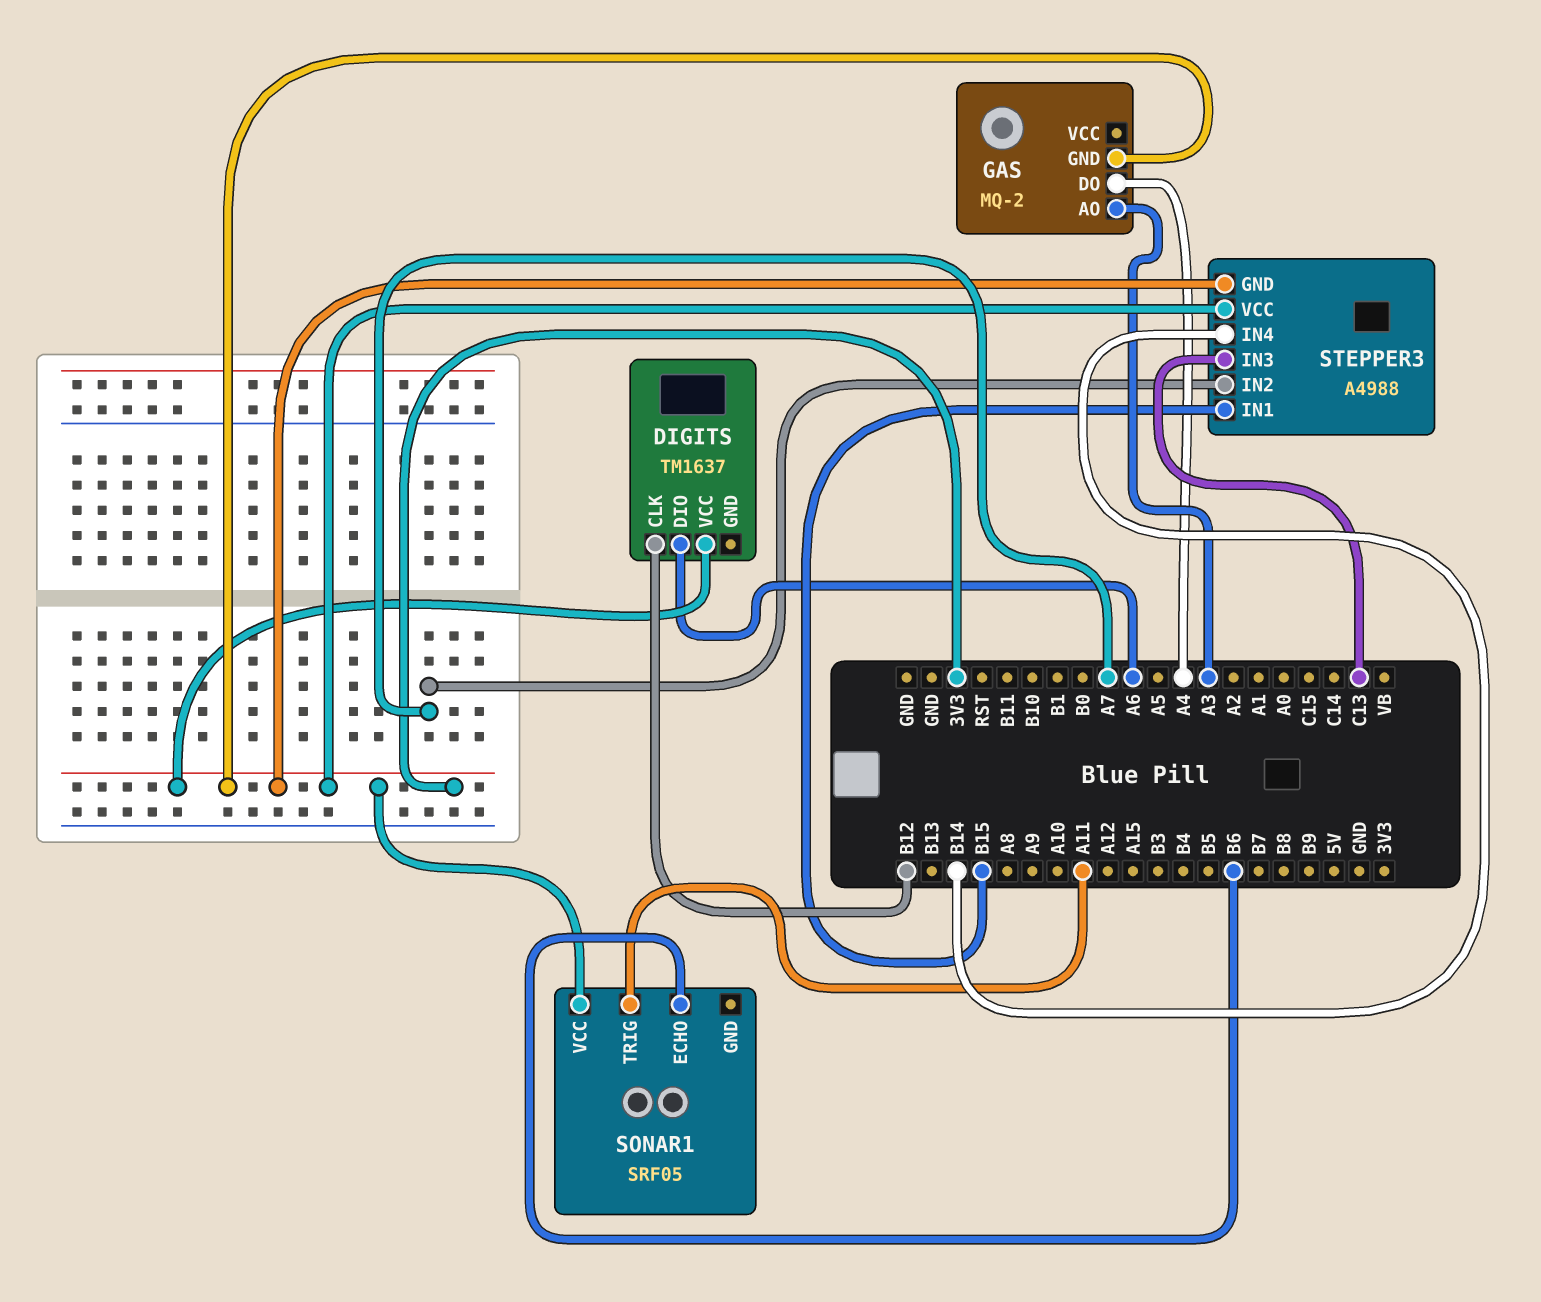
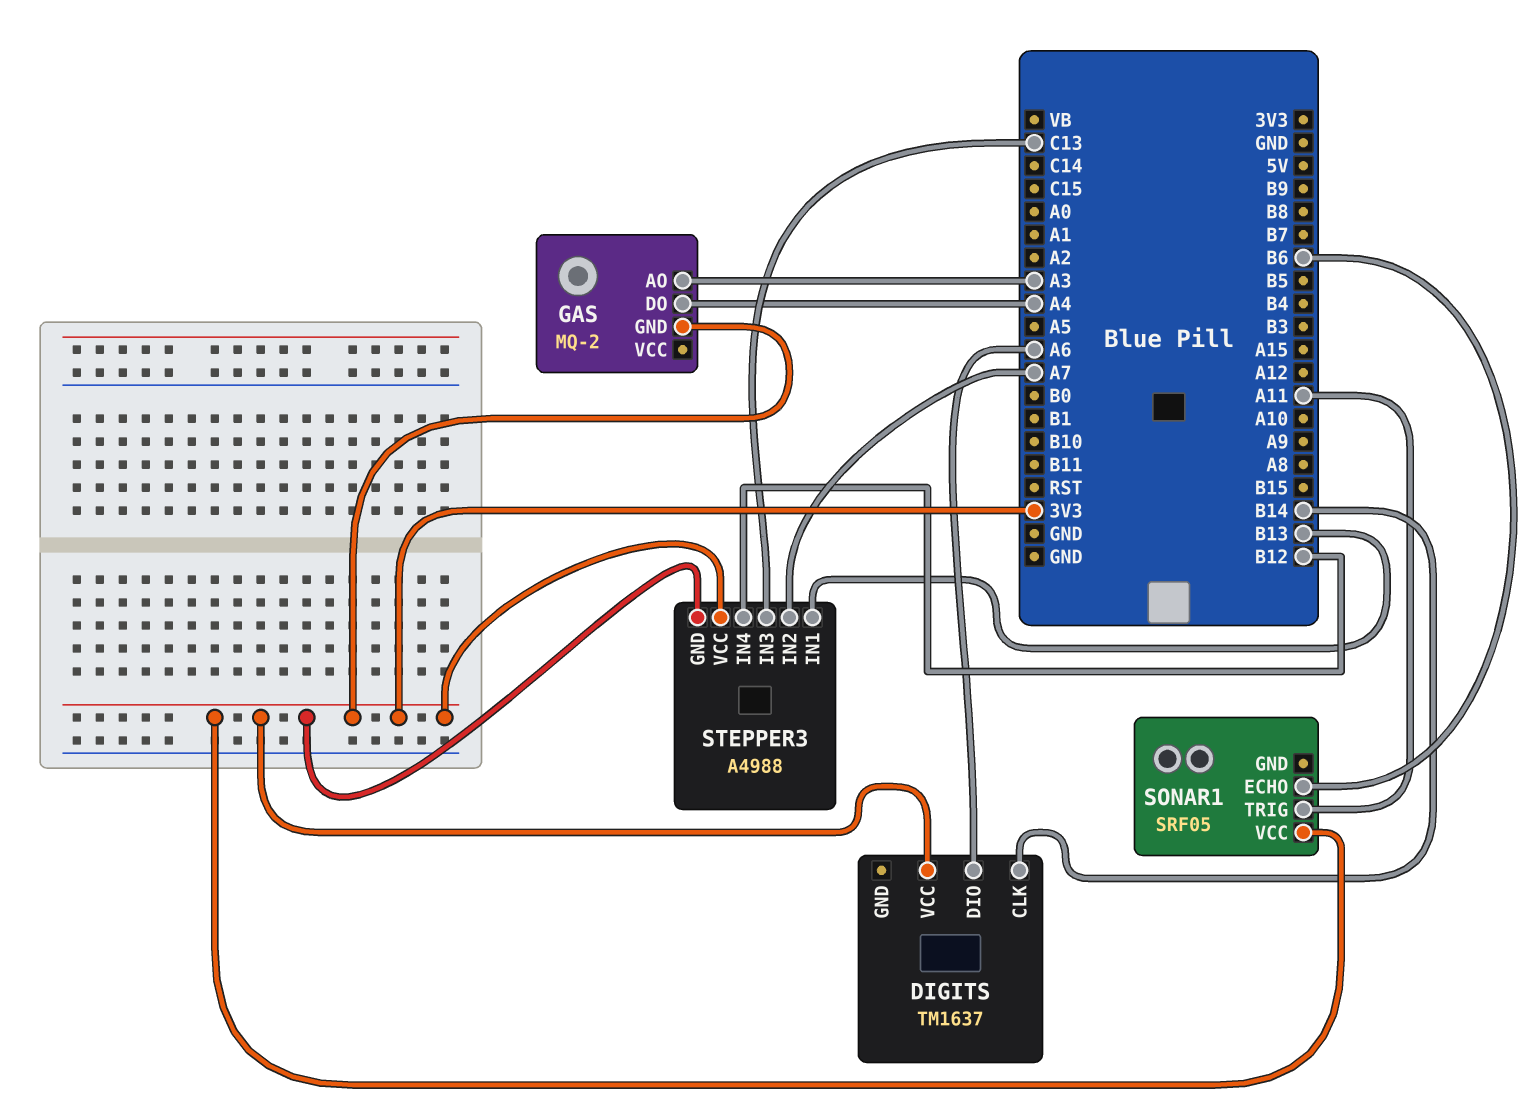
DIGITS pin CLK: B12 -> B14
STEPPER3 pin IN1: B15 -> B13
STEPPER3 pin IN4: B14 -> B12

